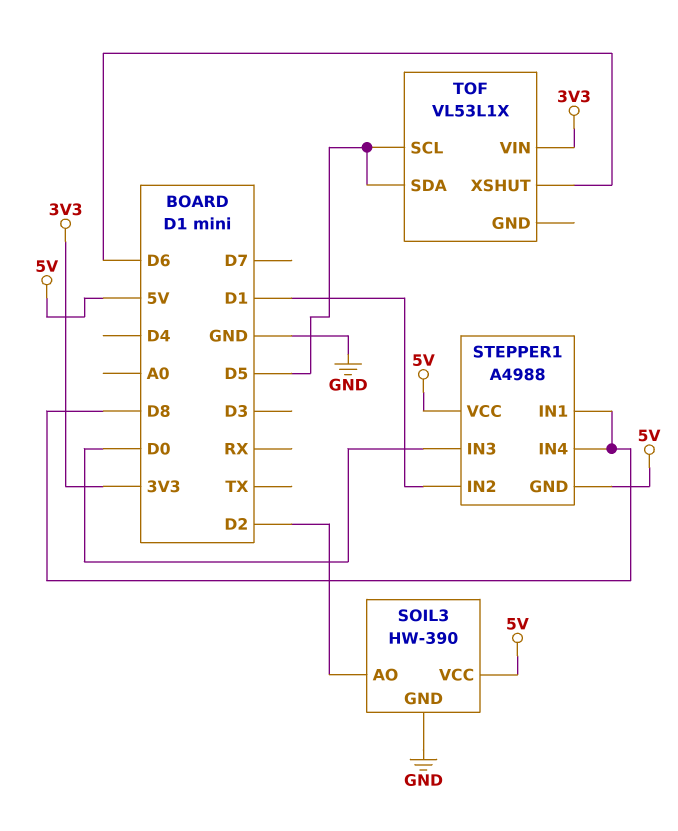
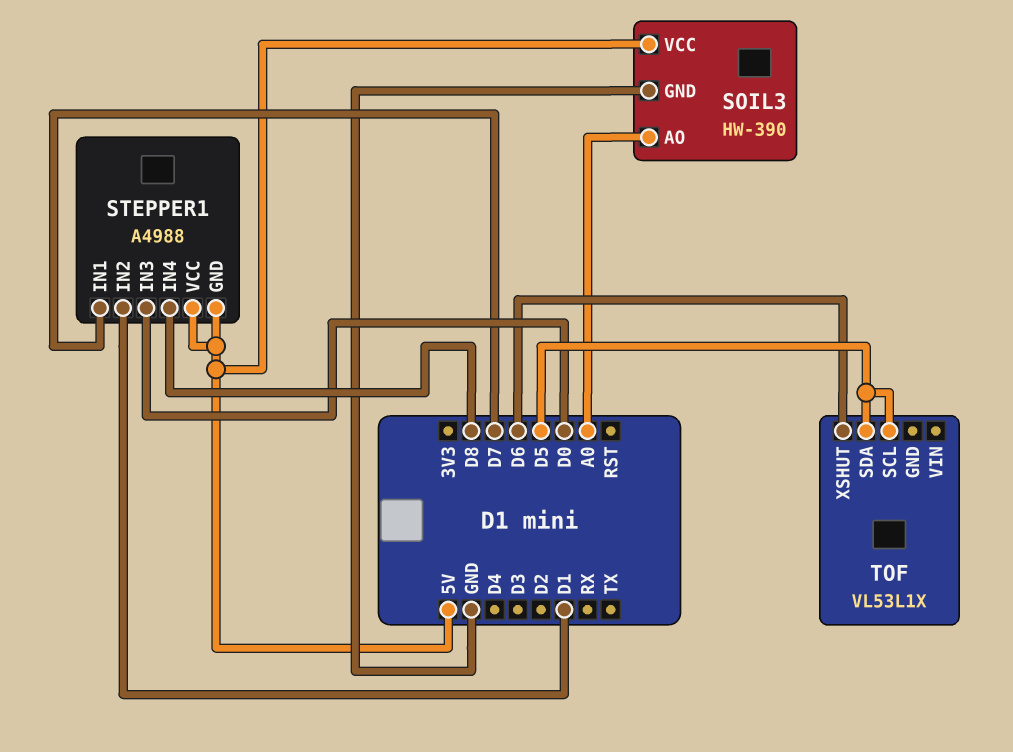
SOIL3 pin AO: D2 -> A0
STEPPER1 pin IN1: D8 -> D7
TOF pin VIN: 3V3 -> none

